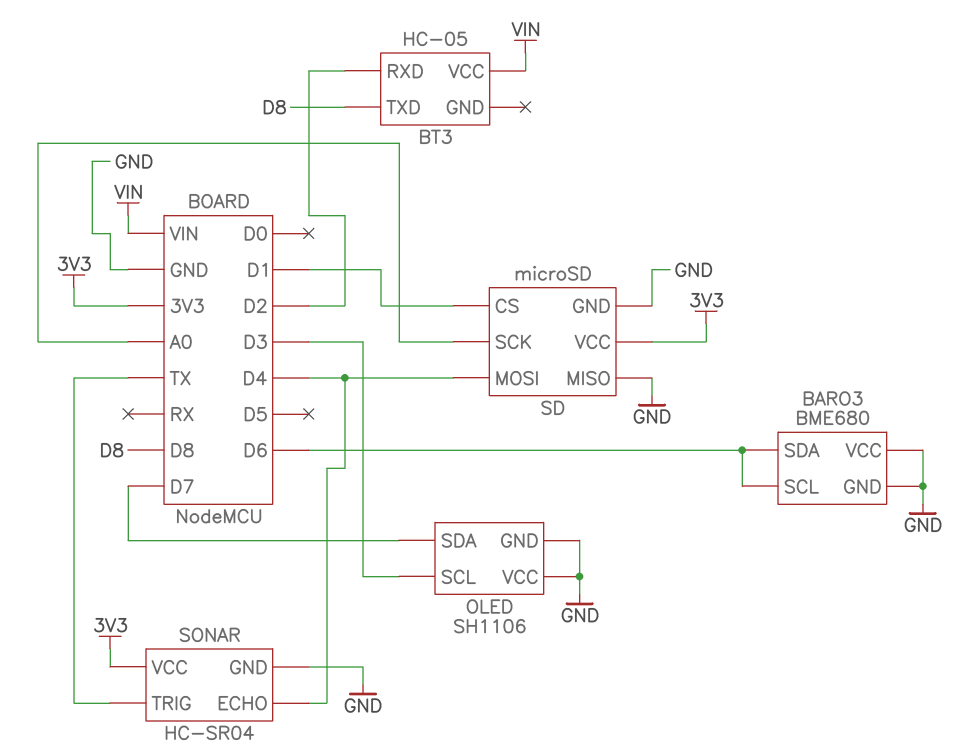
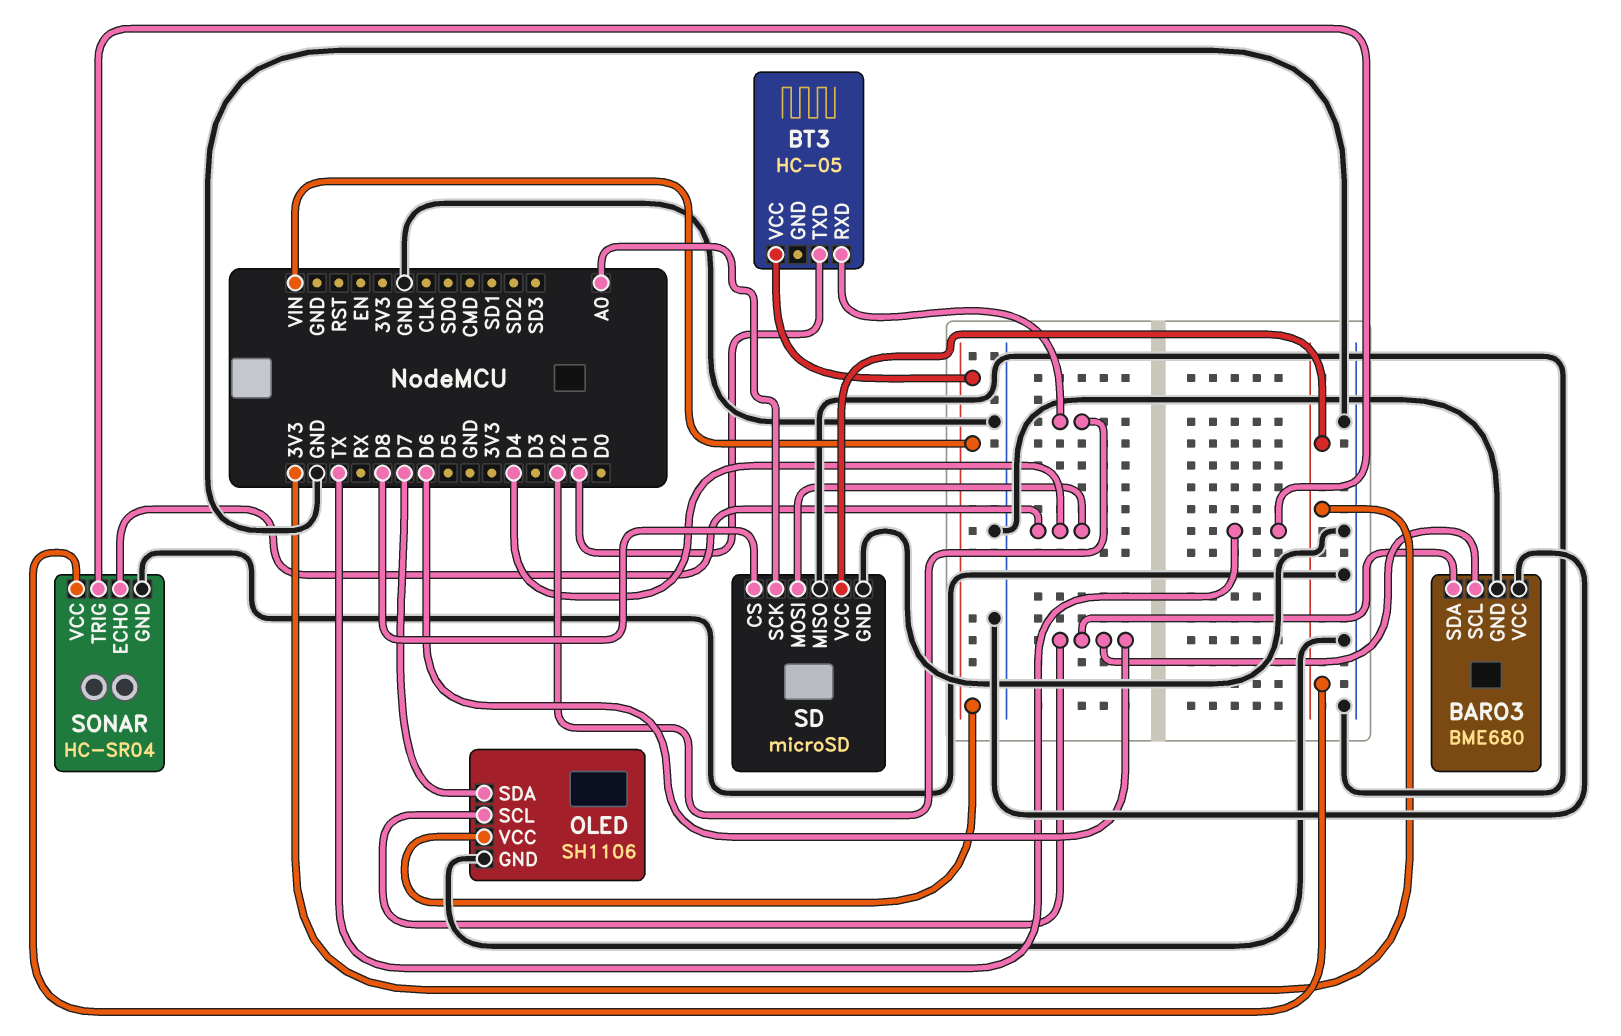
BT3 pin TXD: D8 -> D1
OLED pin SCL: D3 -> D6
OLED pin VCC: GND -> VIN
SD pin CS: D1 -> D8

